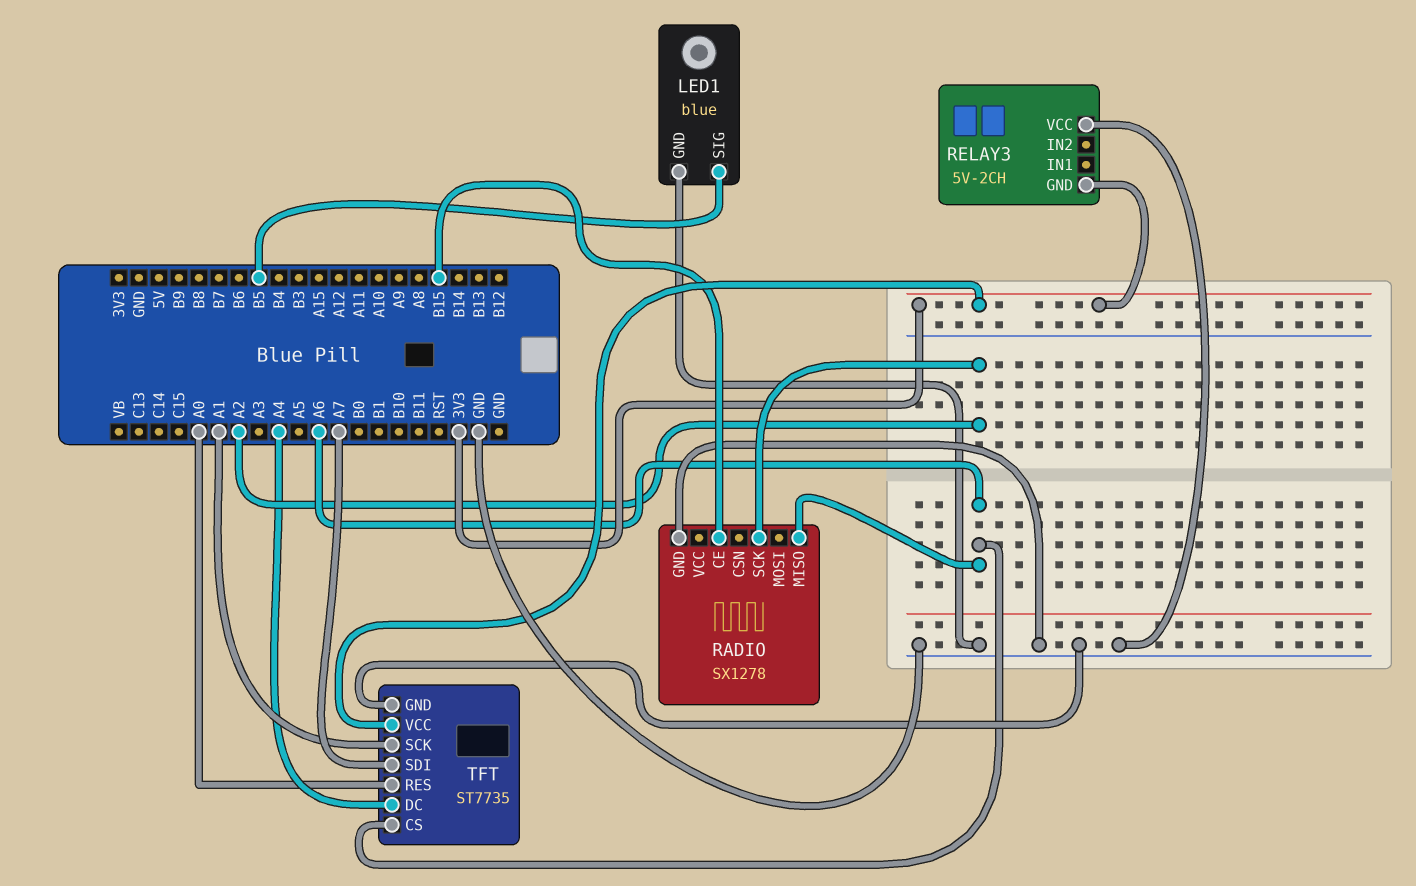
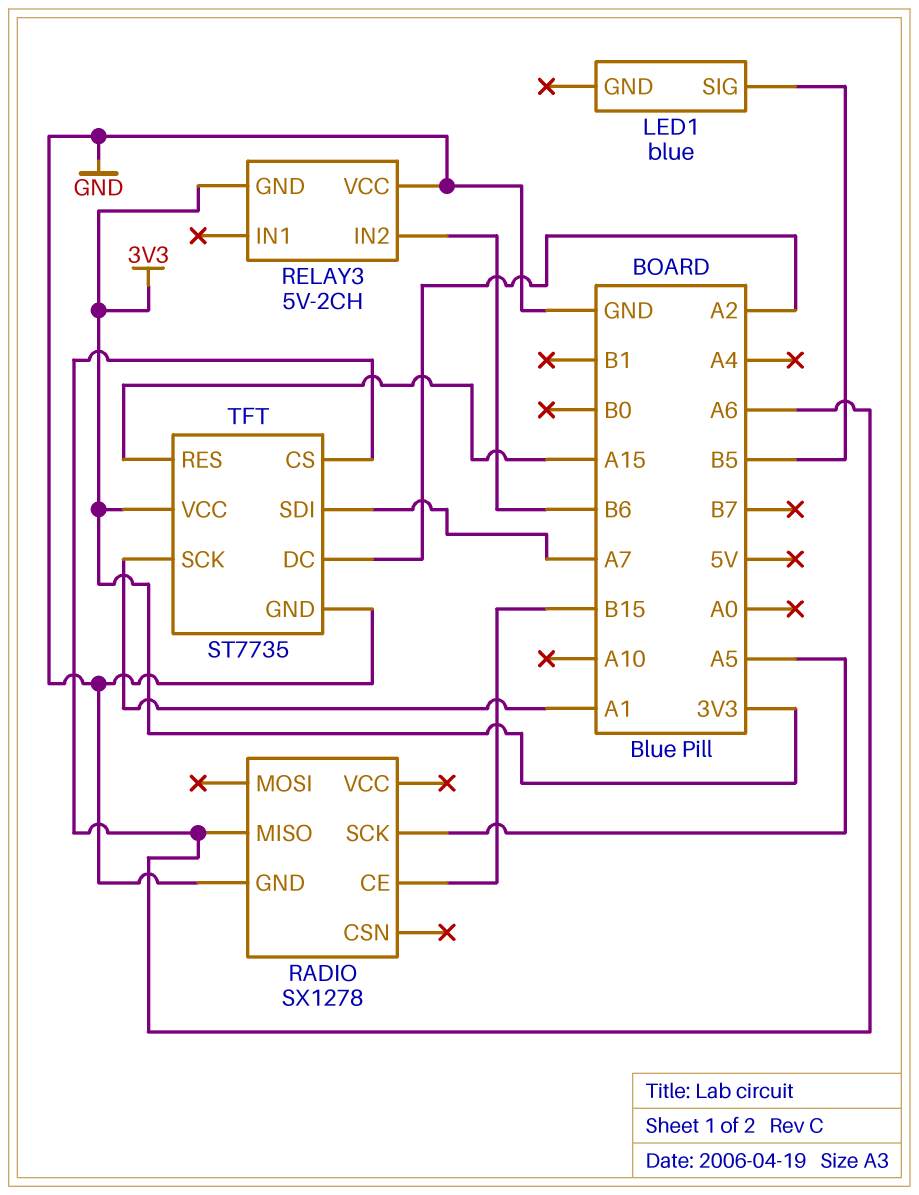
LED1 pin GND: GND -> none
RADIO pin SCK: A2 -> A5
RELAY3 pin IN2: none -> B6
TFT pin DC: A4 -> A2
TFT pin RES: A0 -> A15

